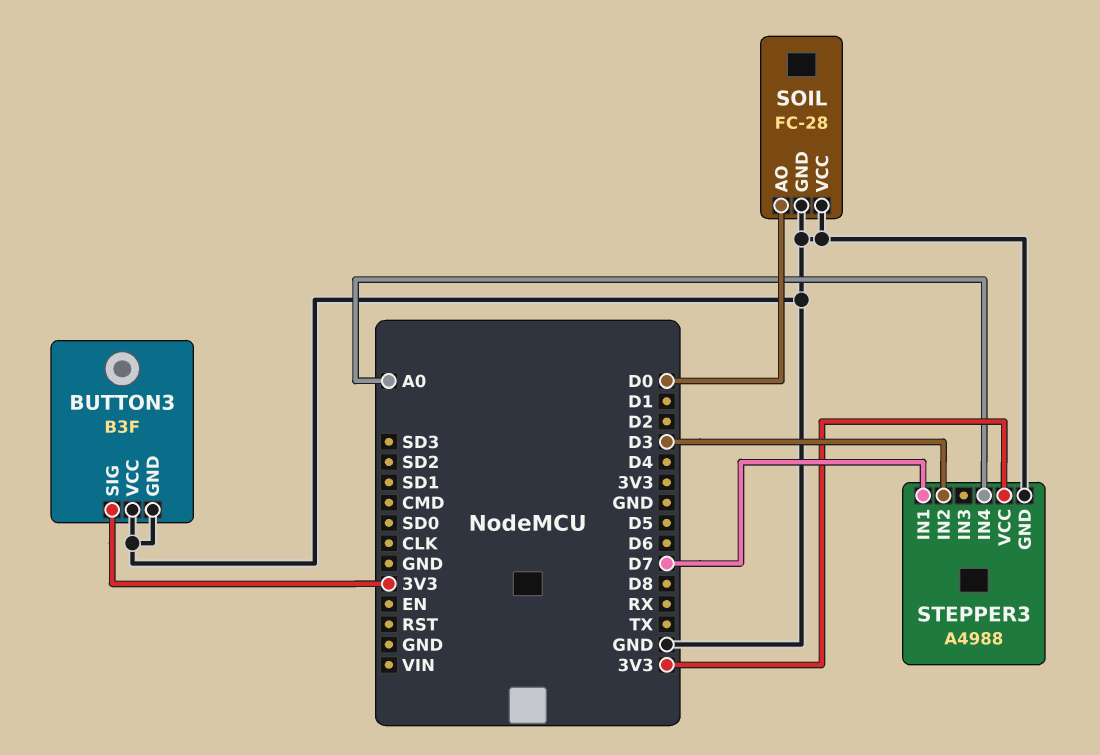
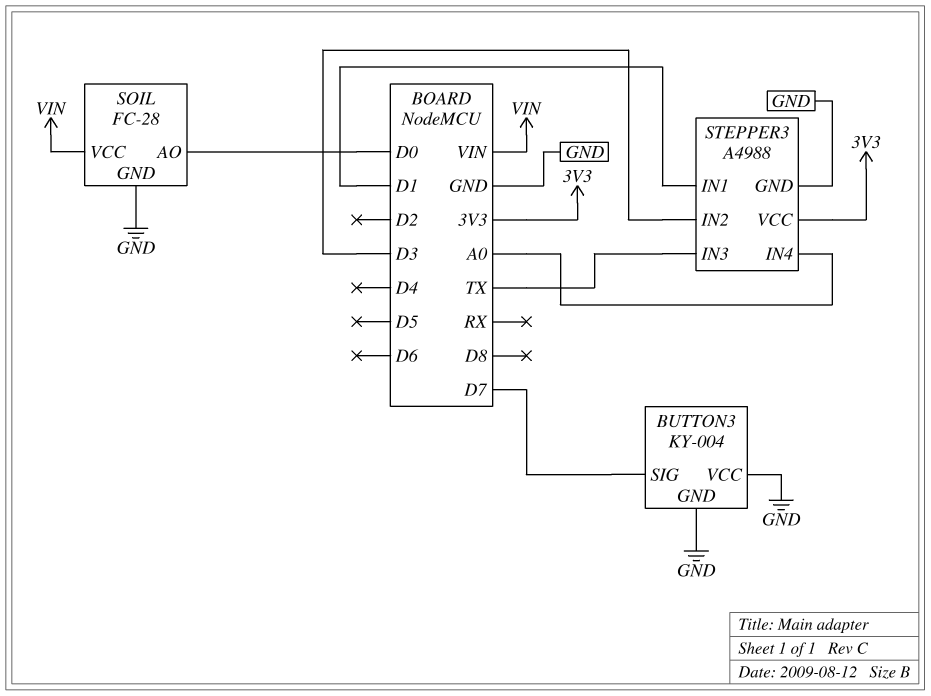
BUTTON3: B3F -> KY-004
BUTTON3 pin SIG: 3V3 -> D7
SOIL pin VCC: GND -> VIN
STEPPER3 pin IN1: D7 -> D1
STEPPER3 pin IN3: none -> TX

